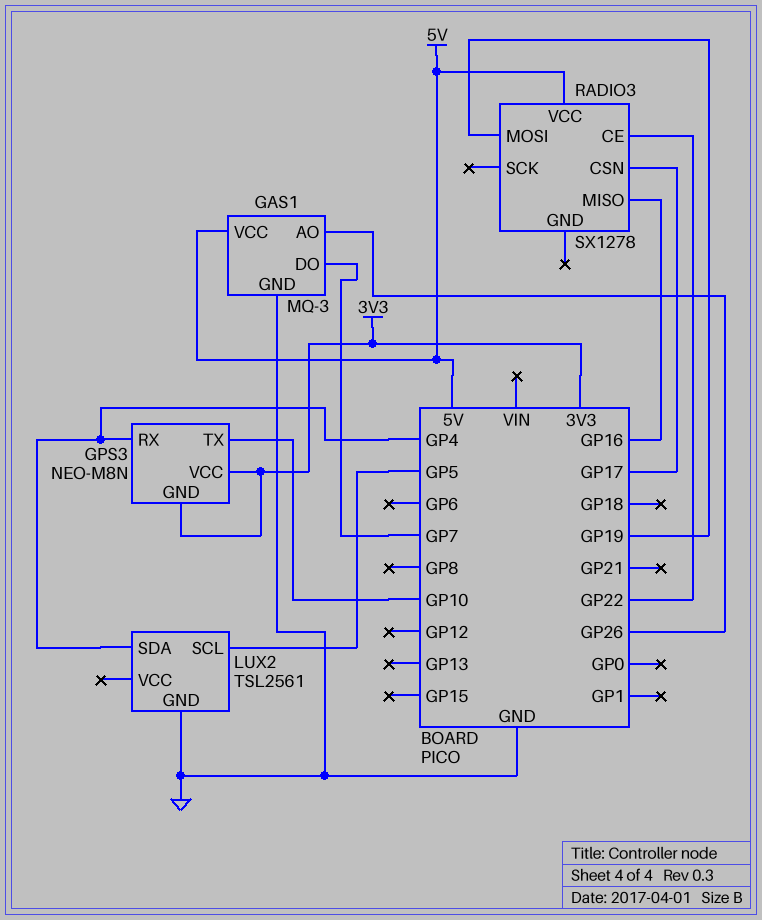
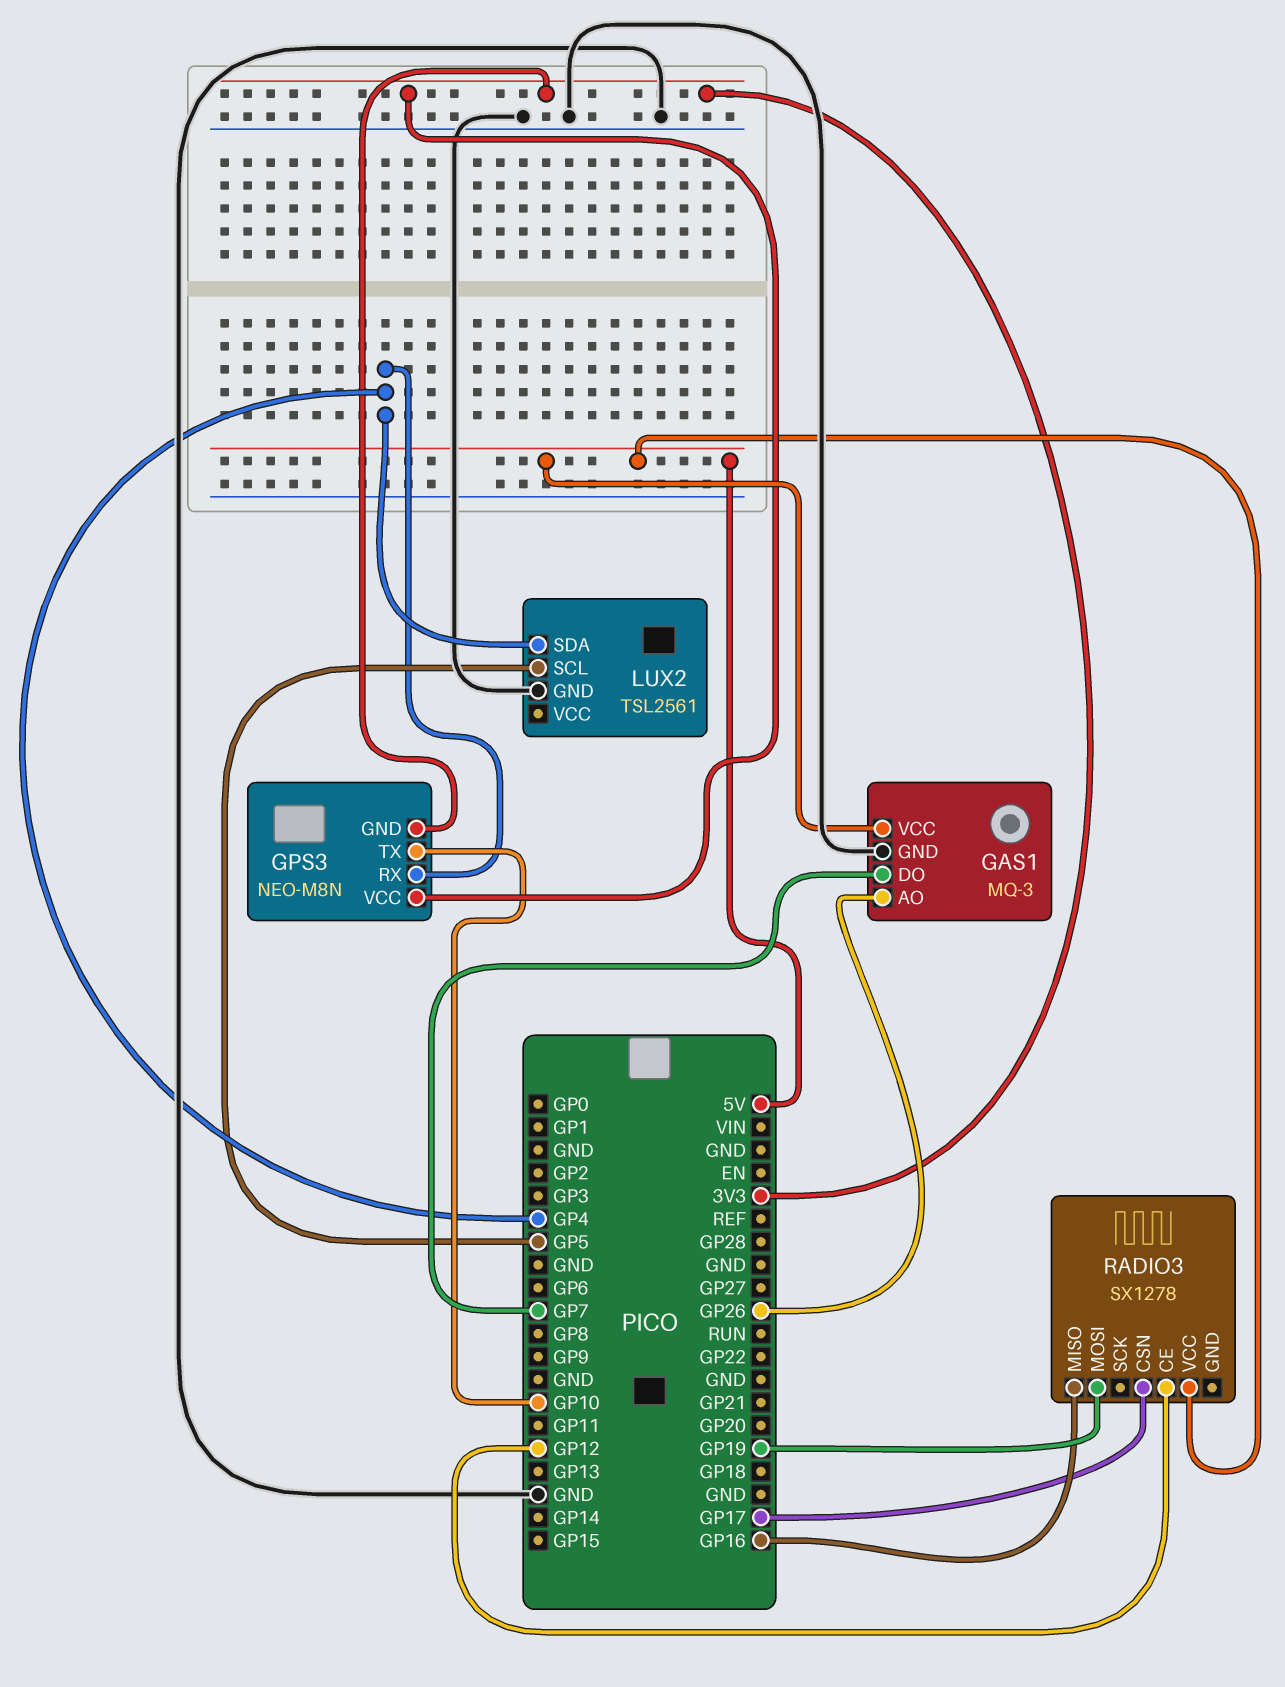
RADIO3 pin CE: GP22 -> GP12

